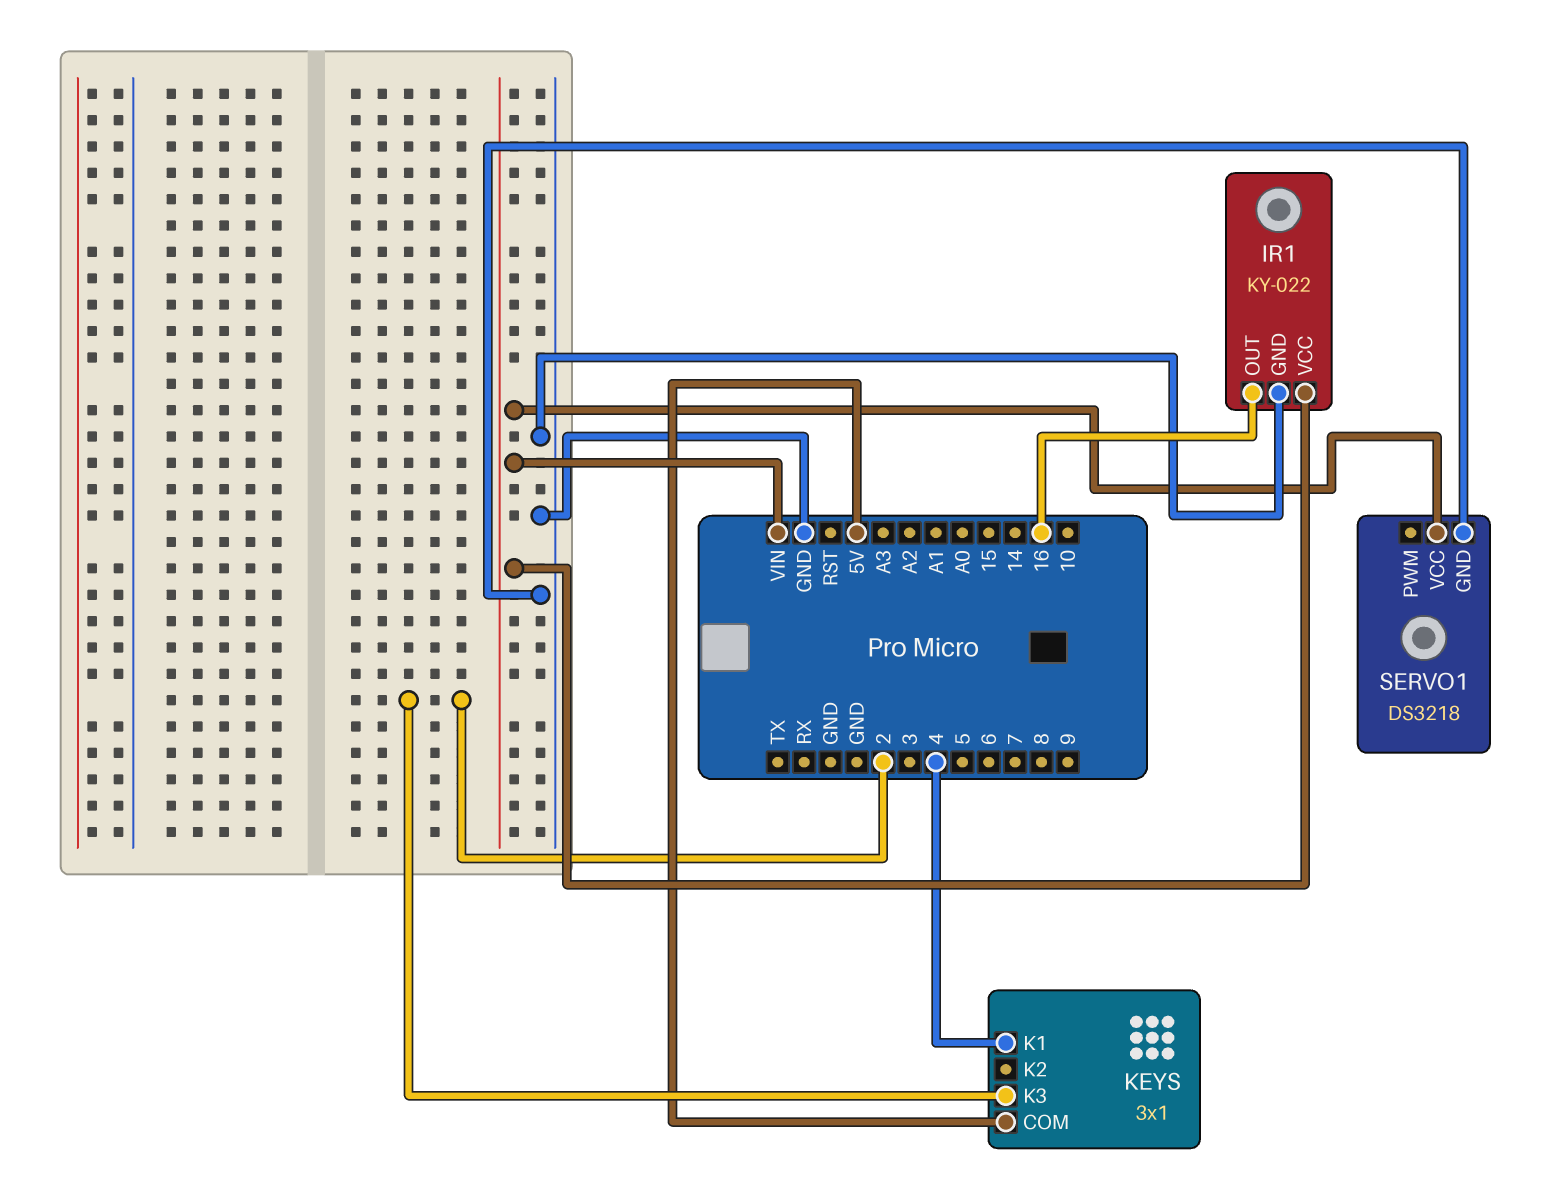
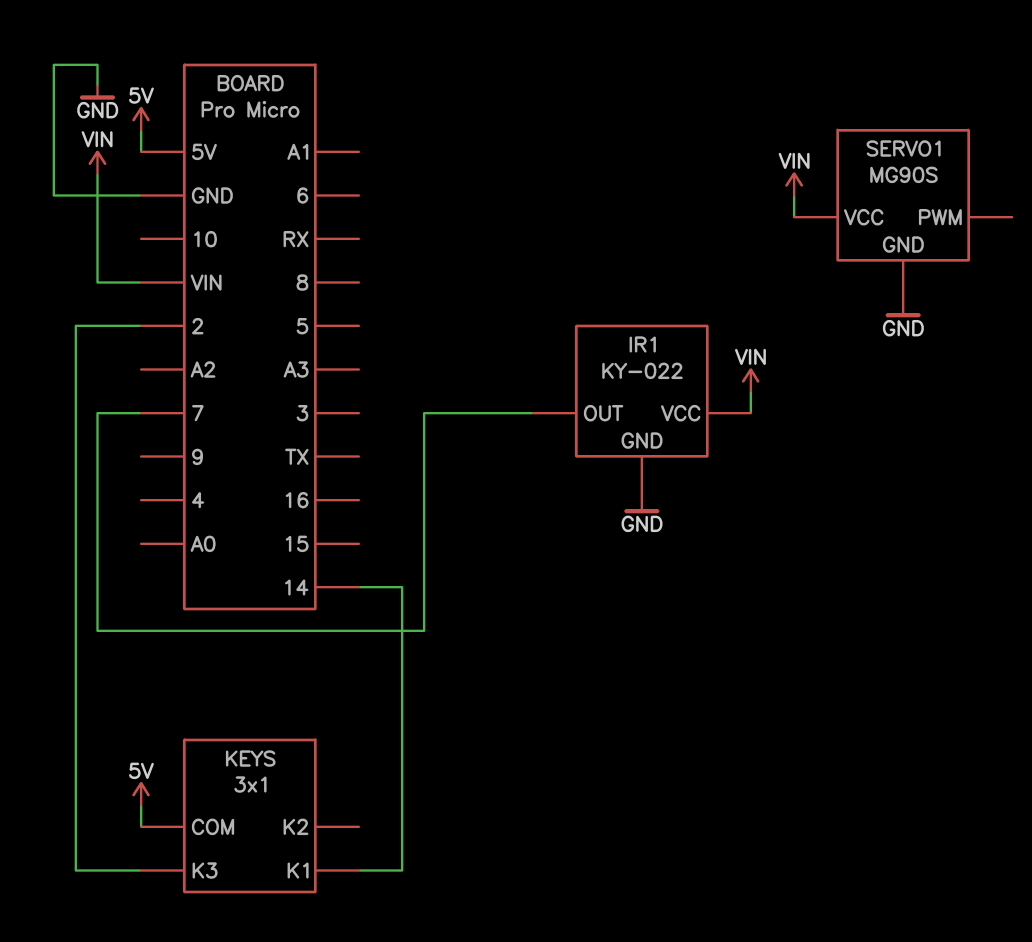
IR1 pin OUT: 16 -> 7
KEYS pin K1: 4 -> 14
SERVO1: DS3218 -> MG90S

